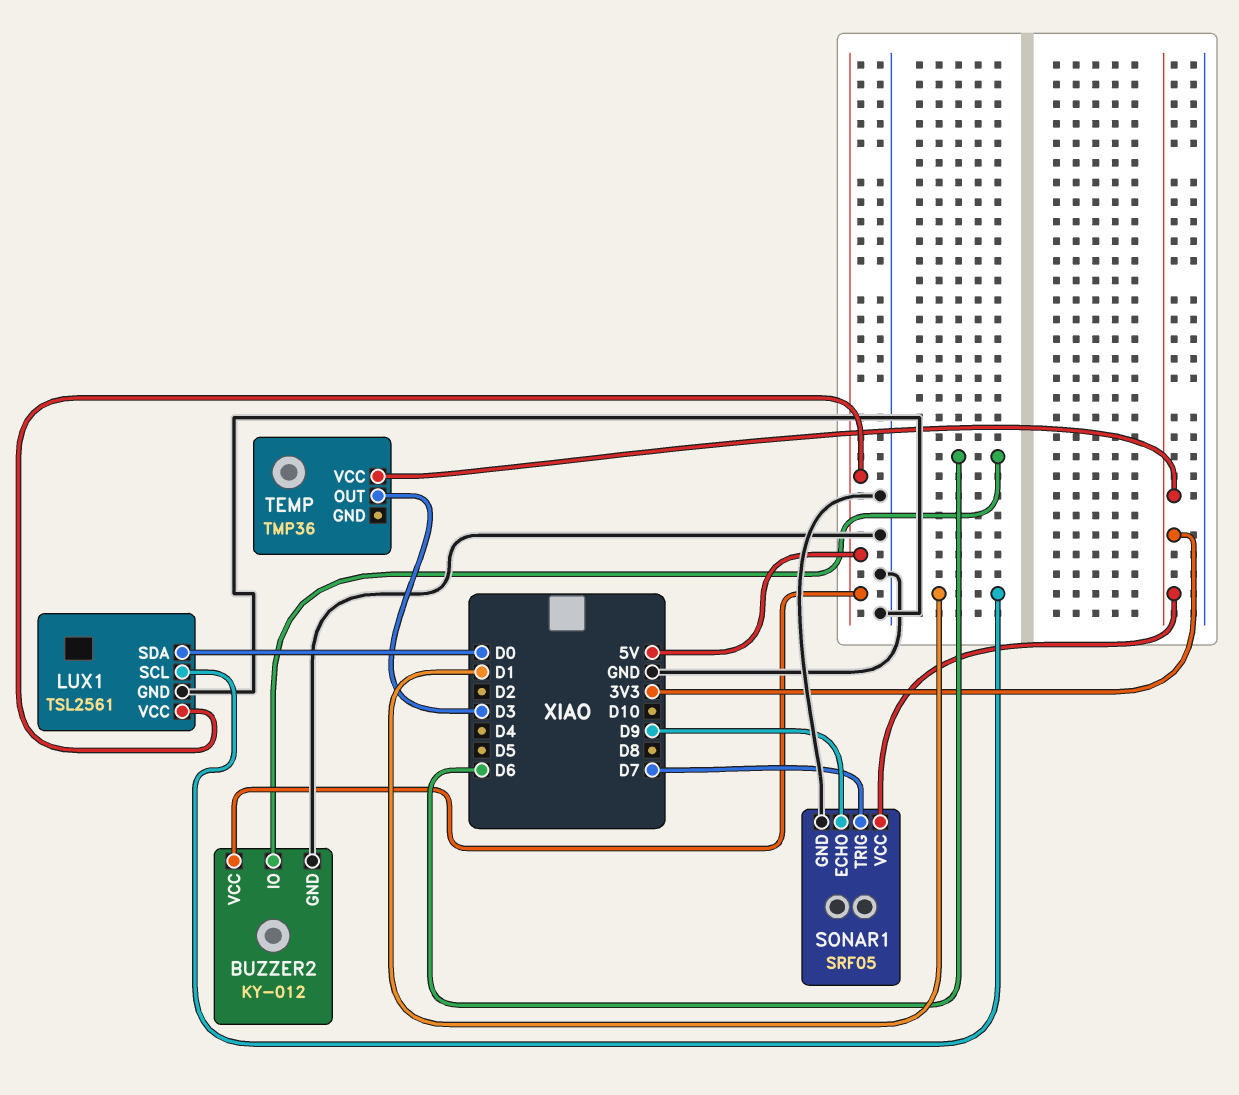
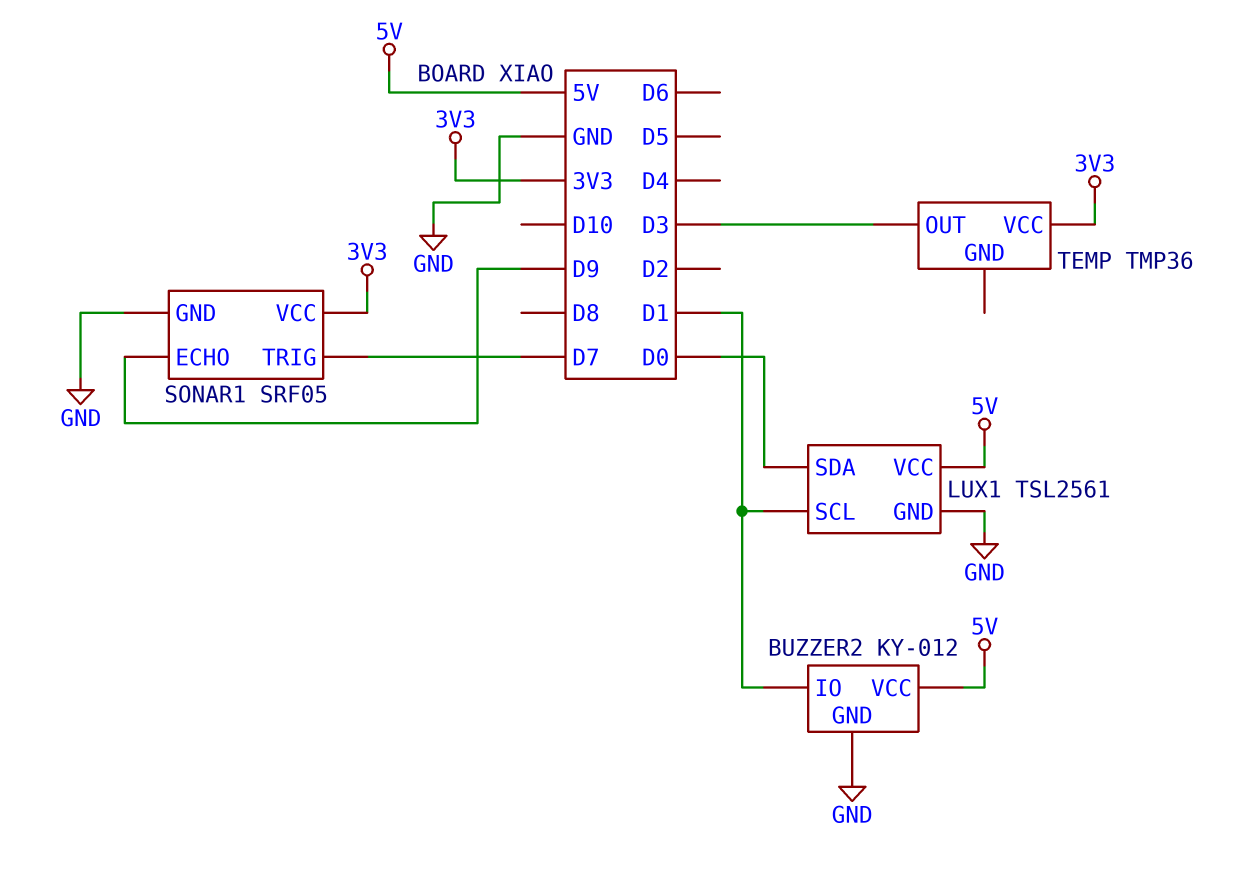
BUZZER2 pin IO: D6 -> D1

